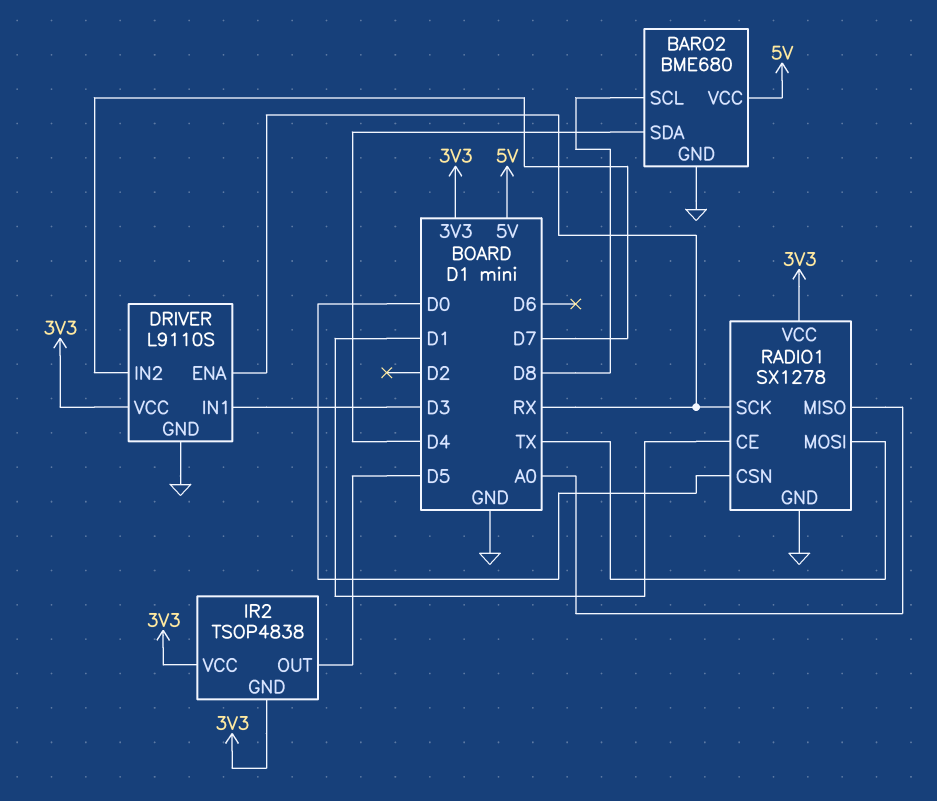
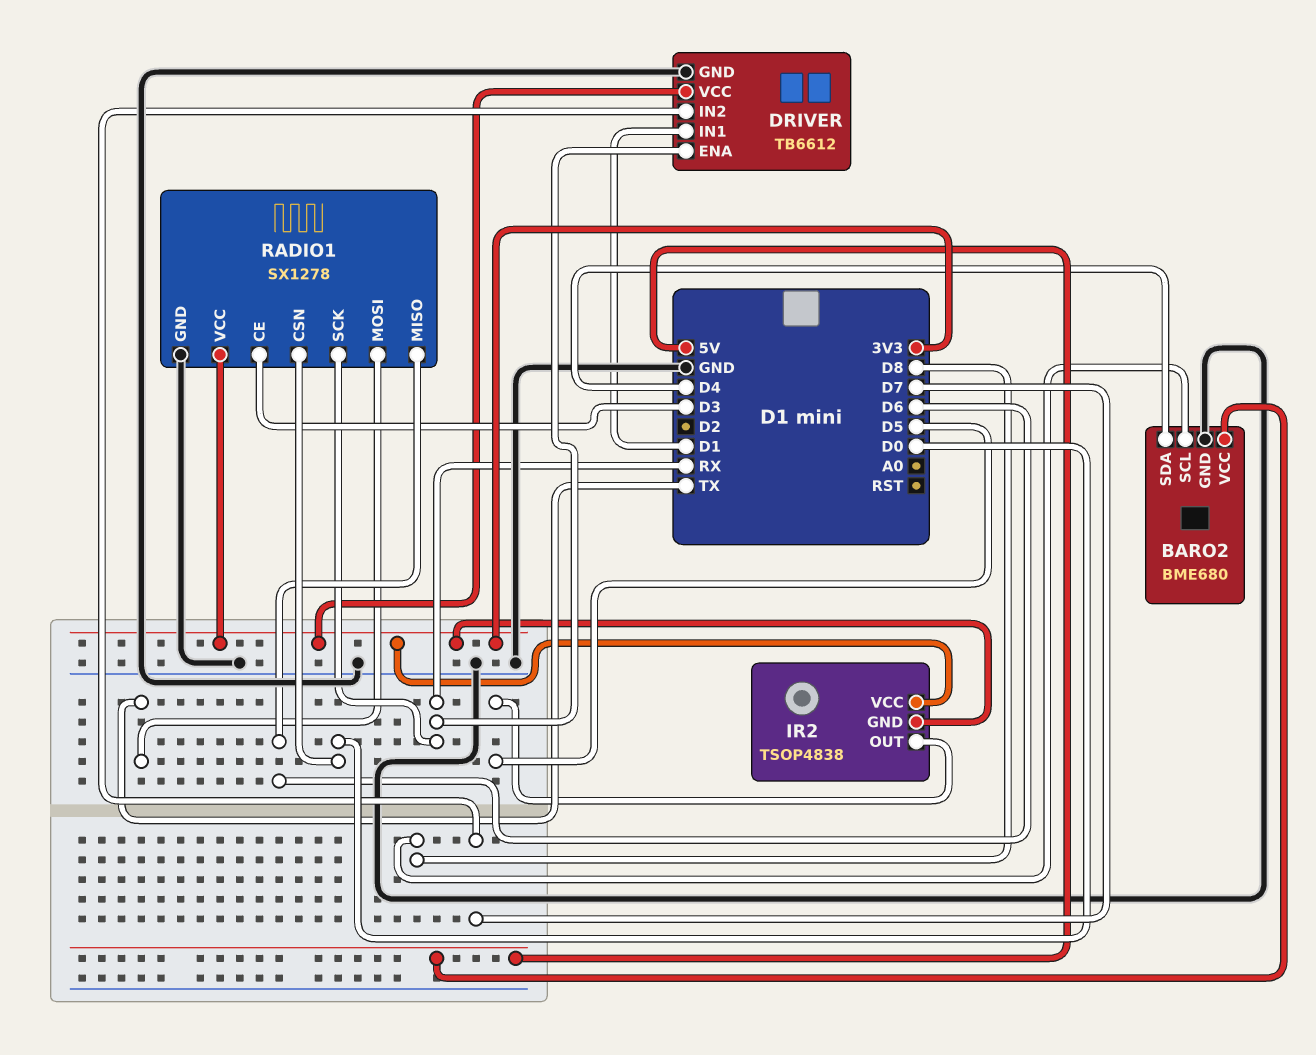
DRIVER: L9110S -> TB6612
DRIVER pin IN1: D3 -> D1
RADIO1 pin CE: D1 -> D3
RADIO1 pin MISO: A0 -> D6

